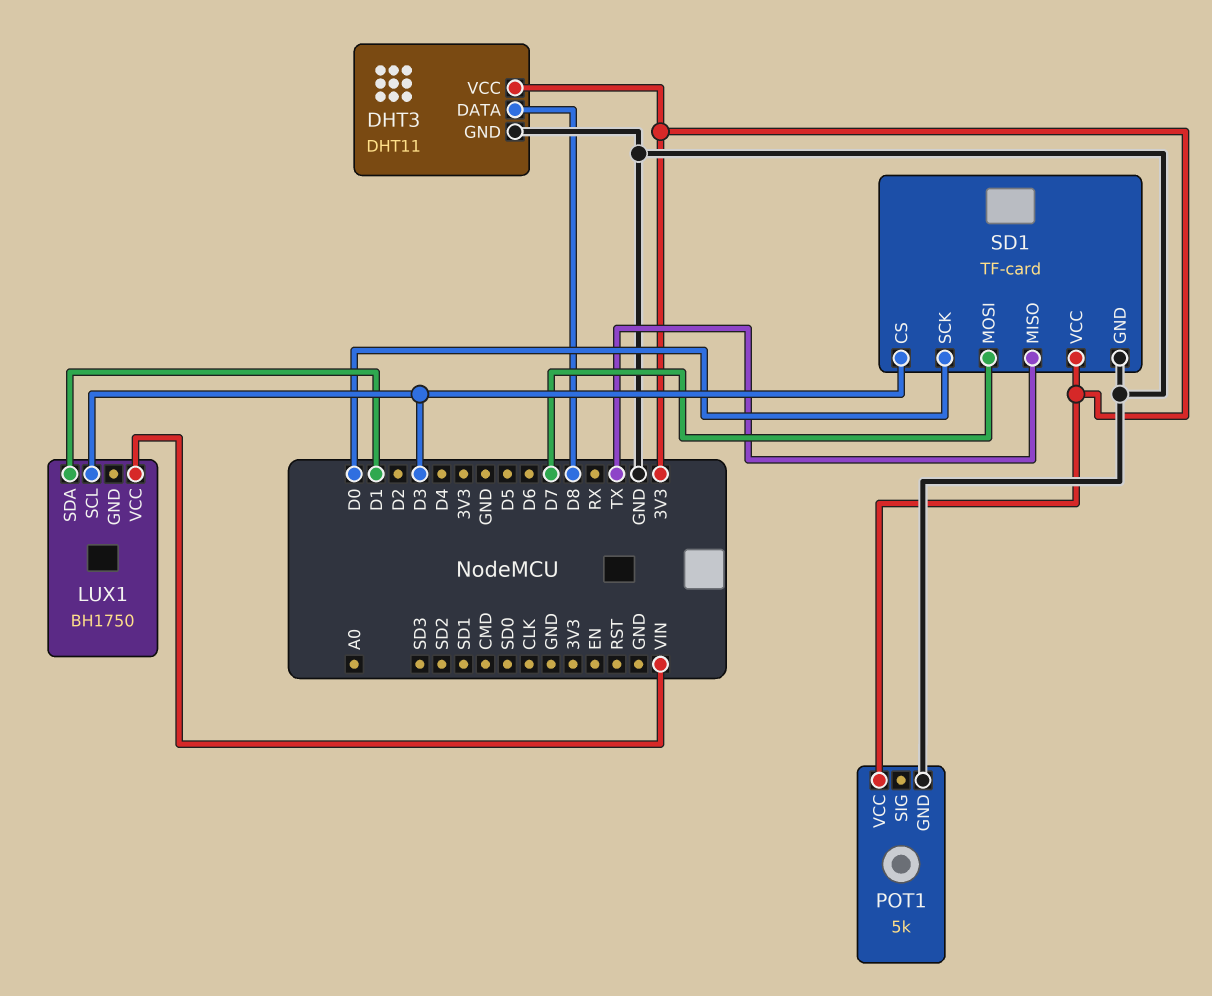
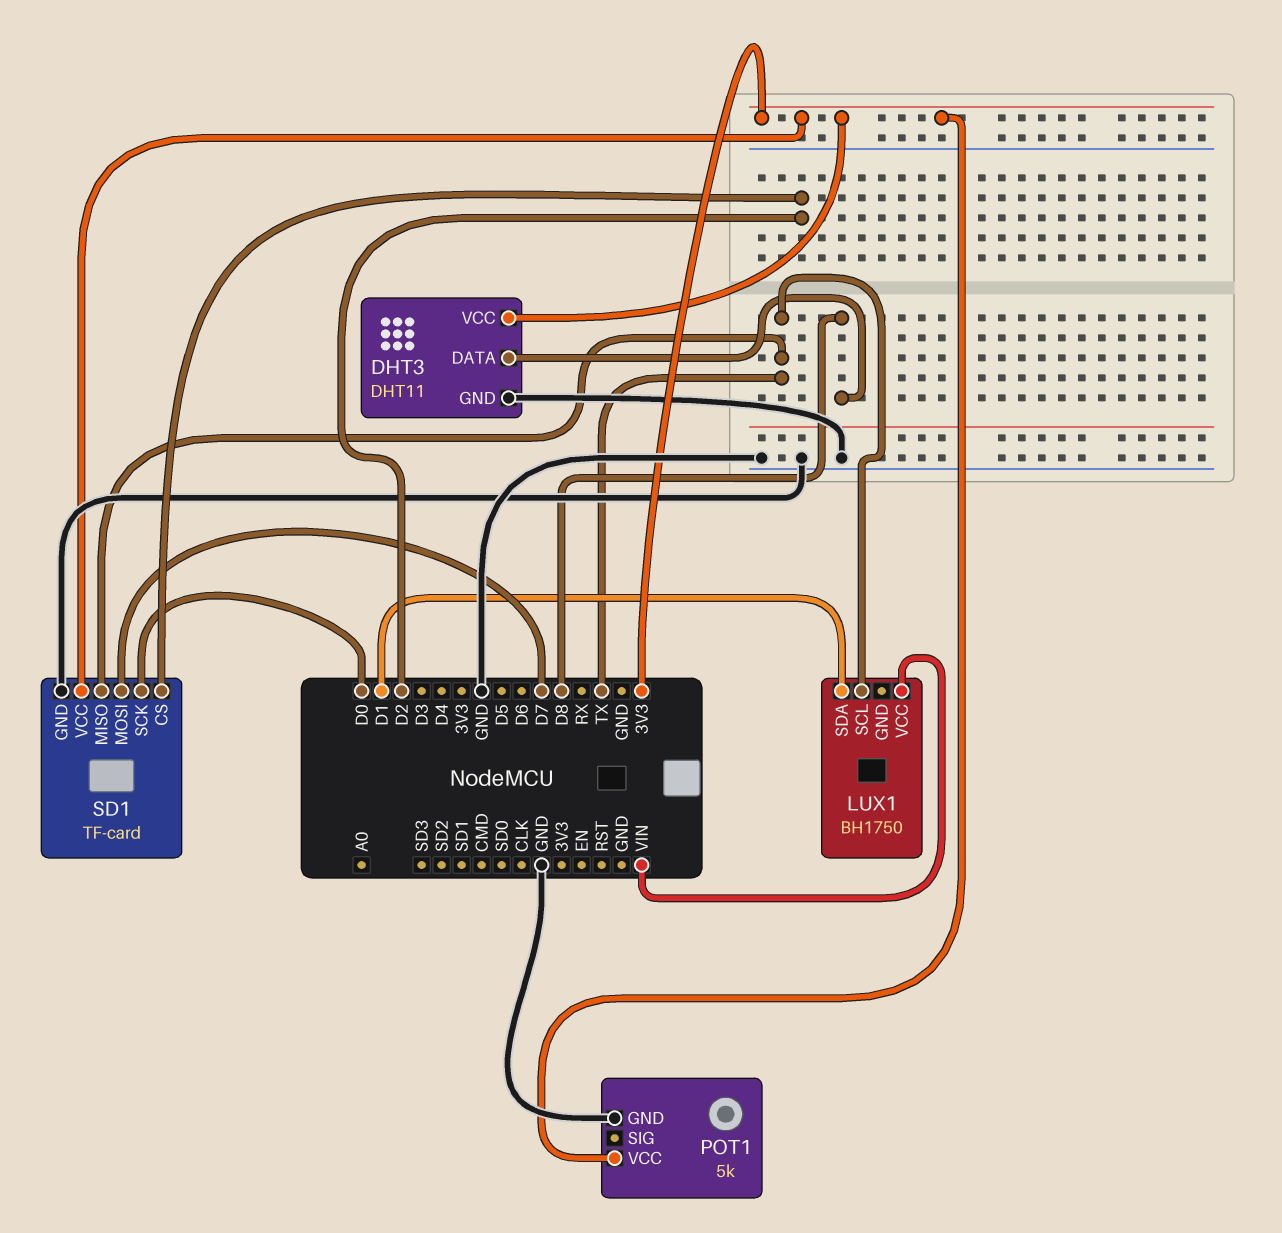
LUX1 pin SCL: D3 -> TX
SD1 pin CS: D3 -> D2

